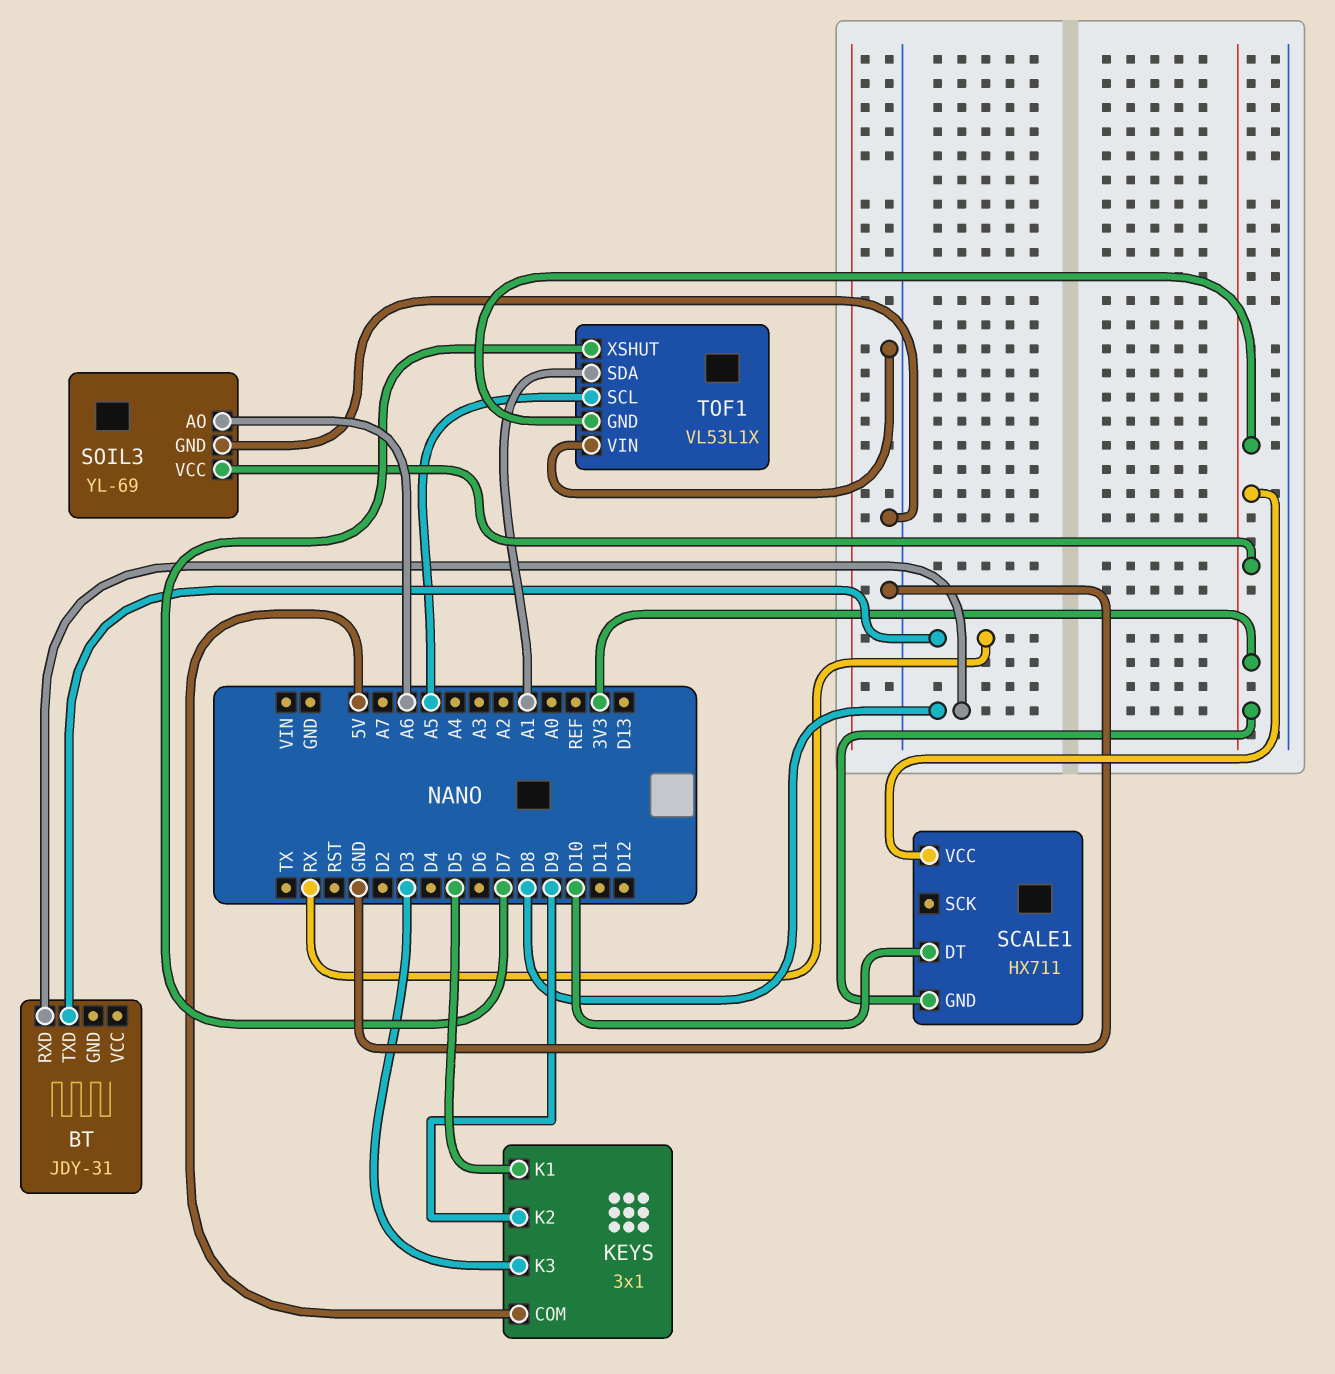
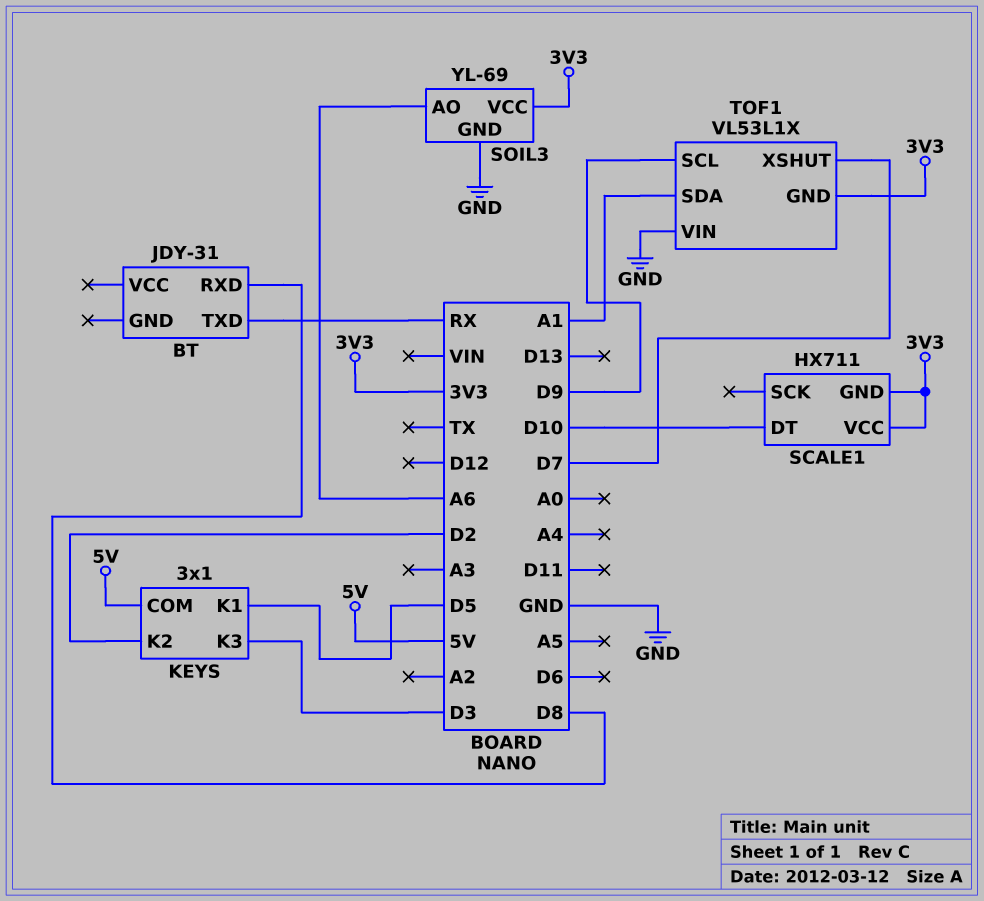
KEYS pin K2: D9 -> D2
TOF1 pin SCL: A5 -> D9

